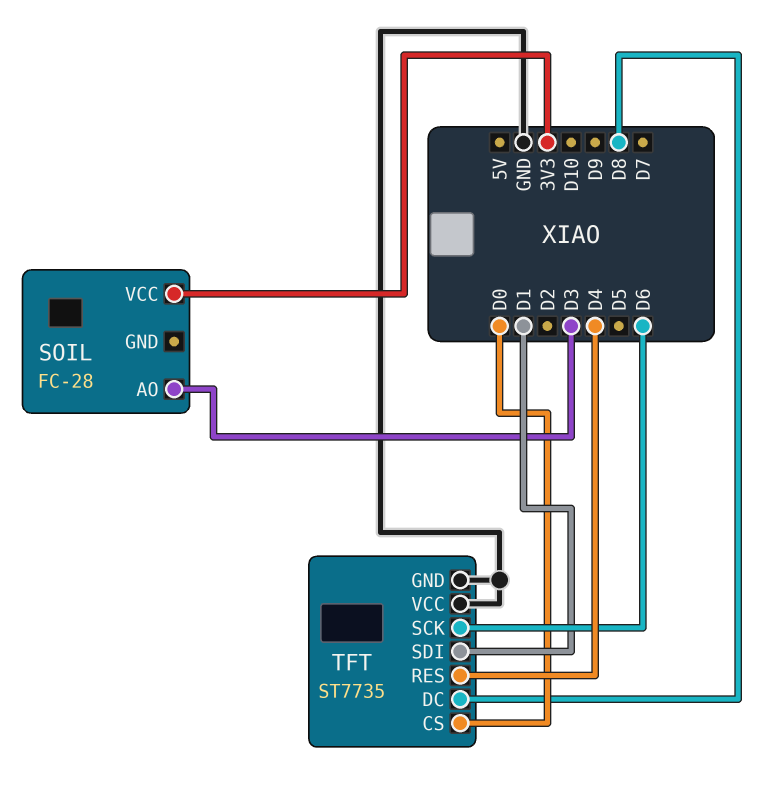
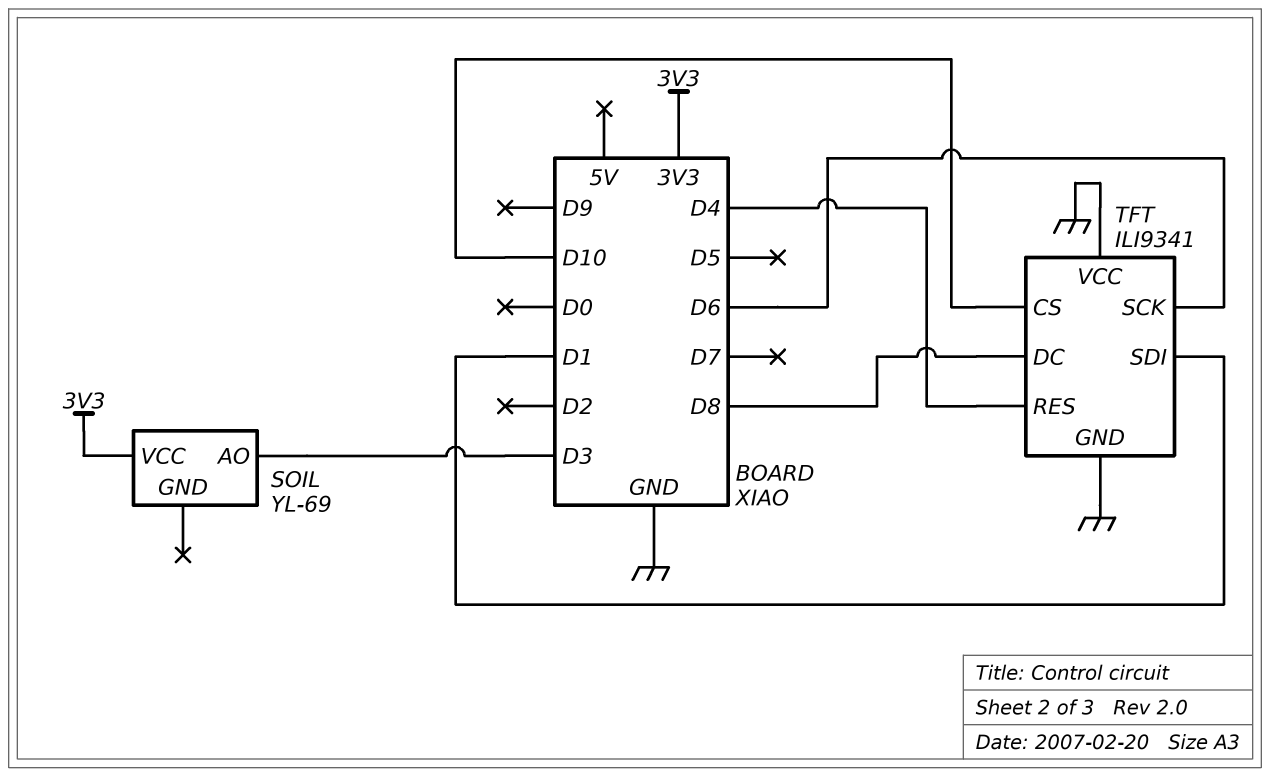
SOIL: FC-28 -> YL-69
TFT: ST7735 -> ILI9341
TFT pin CS: D0 -> D10

